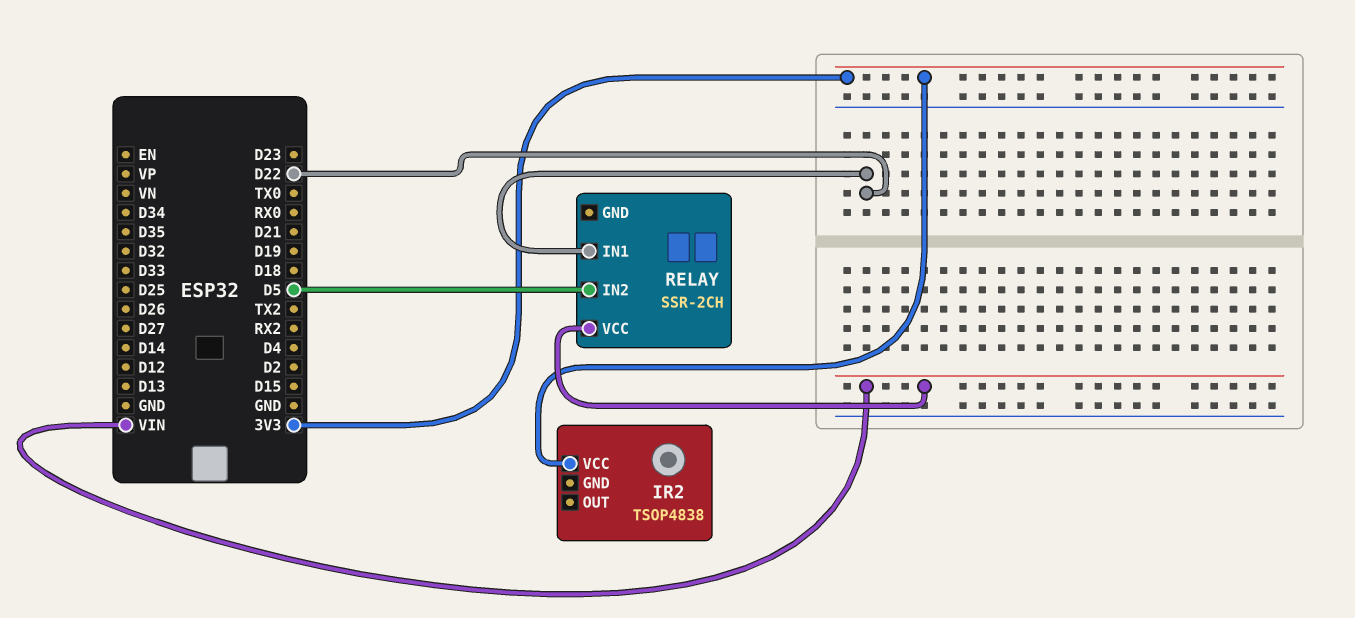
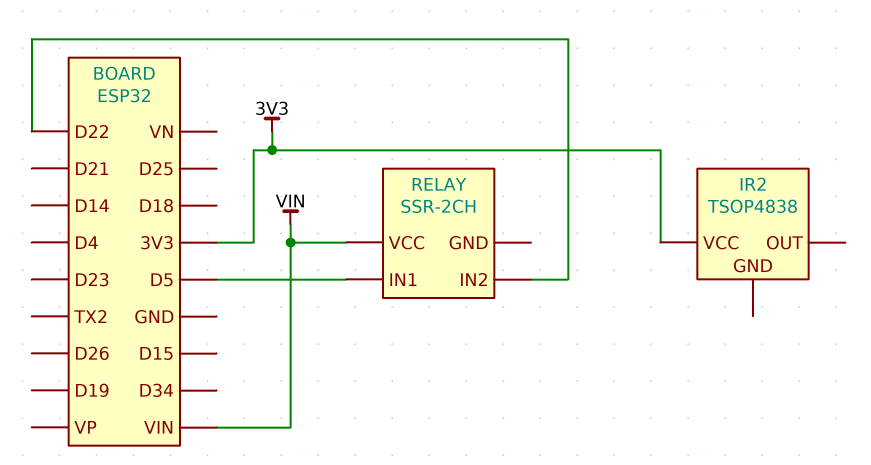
RELAY pin IN1: D22 -> D5
RELAY pin IN2: D5 -> D22

